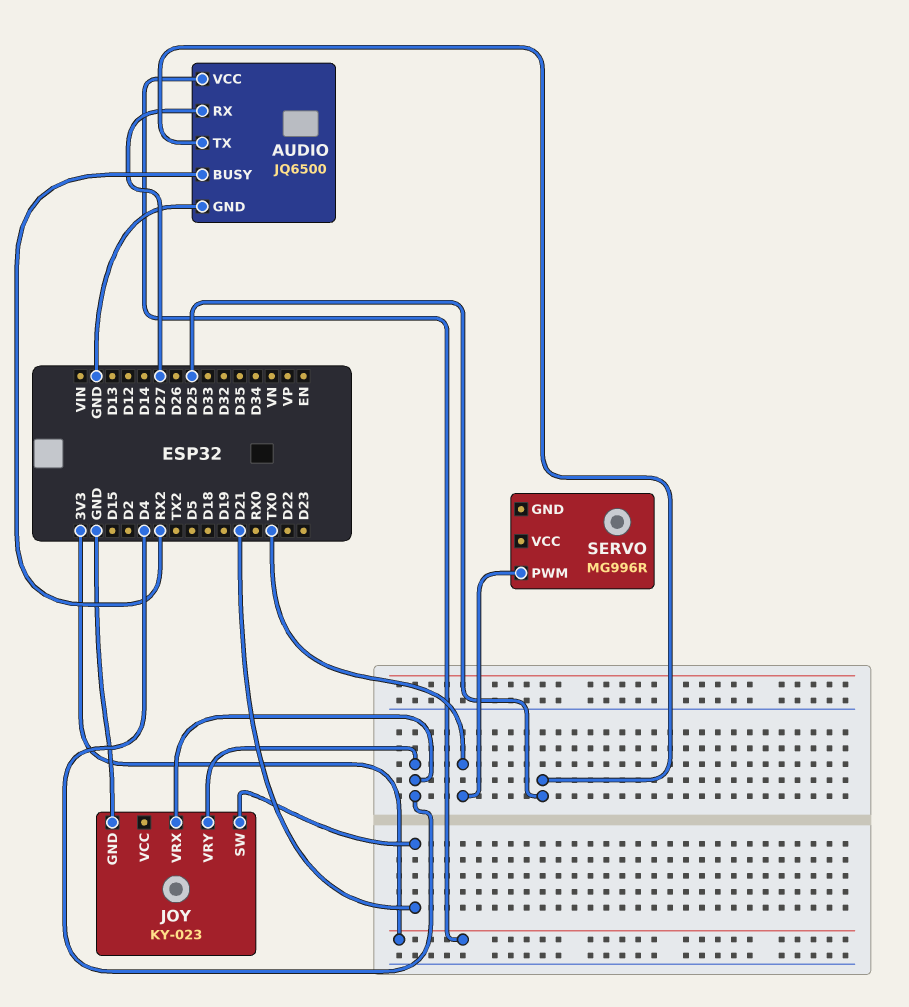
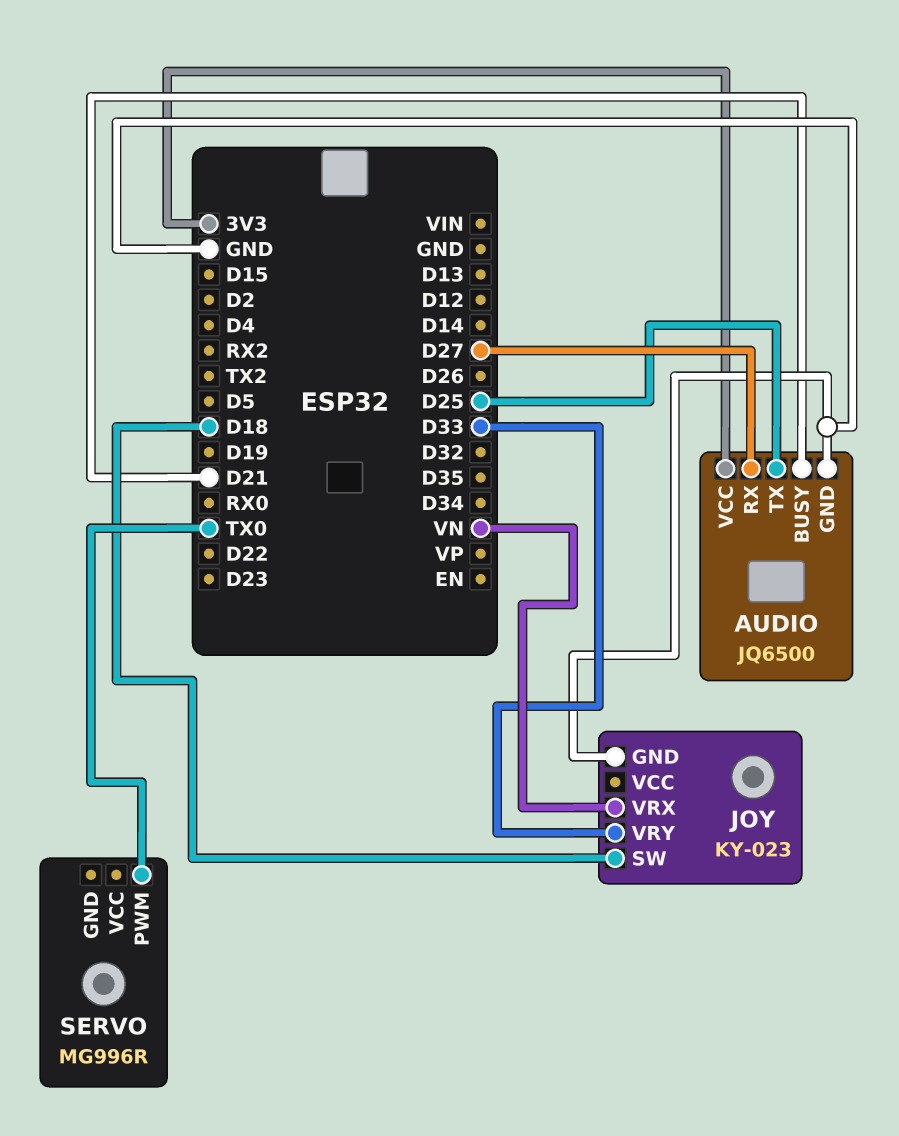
AUDIO pin BUSY: RX2 -> D21
JOY pin SW: D21 -> D18
JOY pin VRX: D4 -> VN
JOY pin VRY: D4 -> D33

